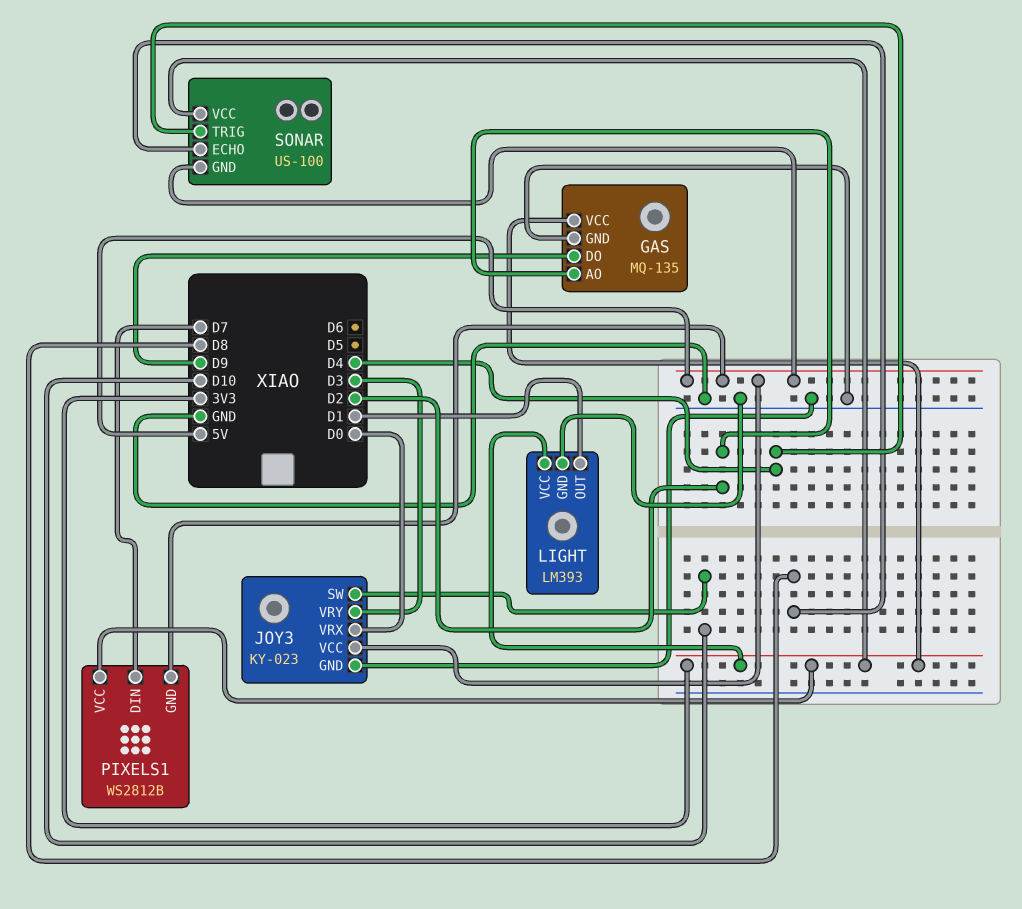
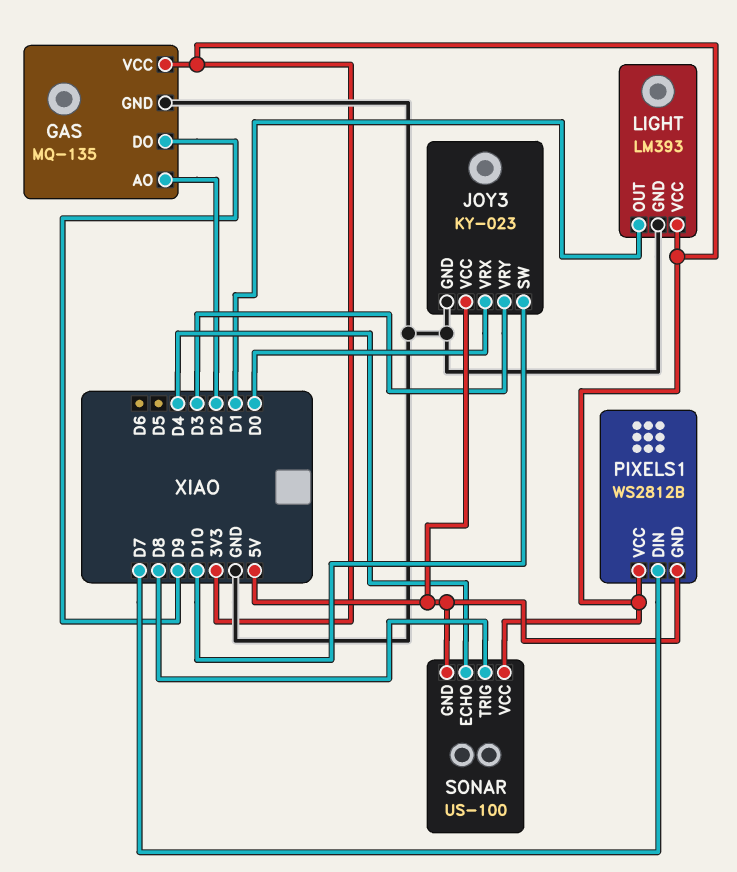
SONAR pin ECHO: D8 -> D4
SONAR pin TRIG: D4 -> D8

